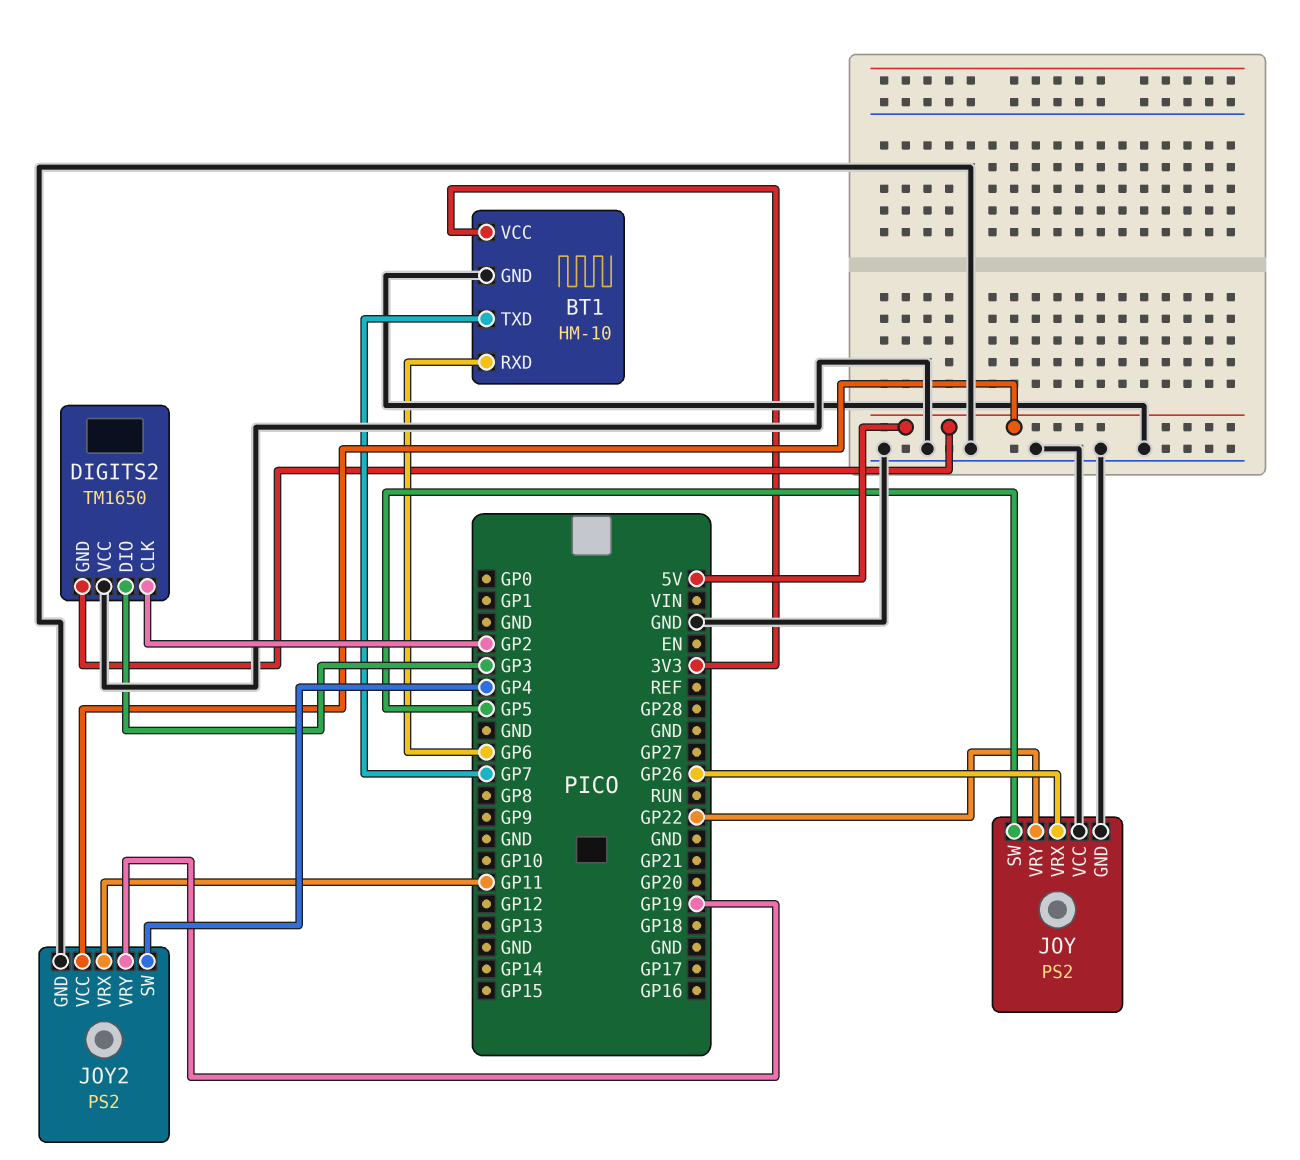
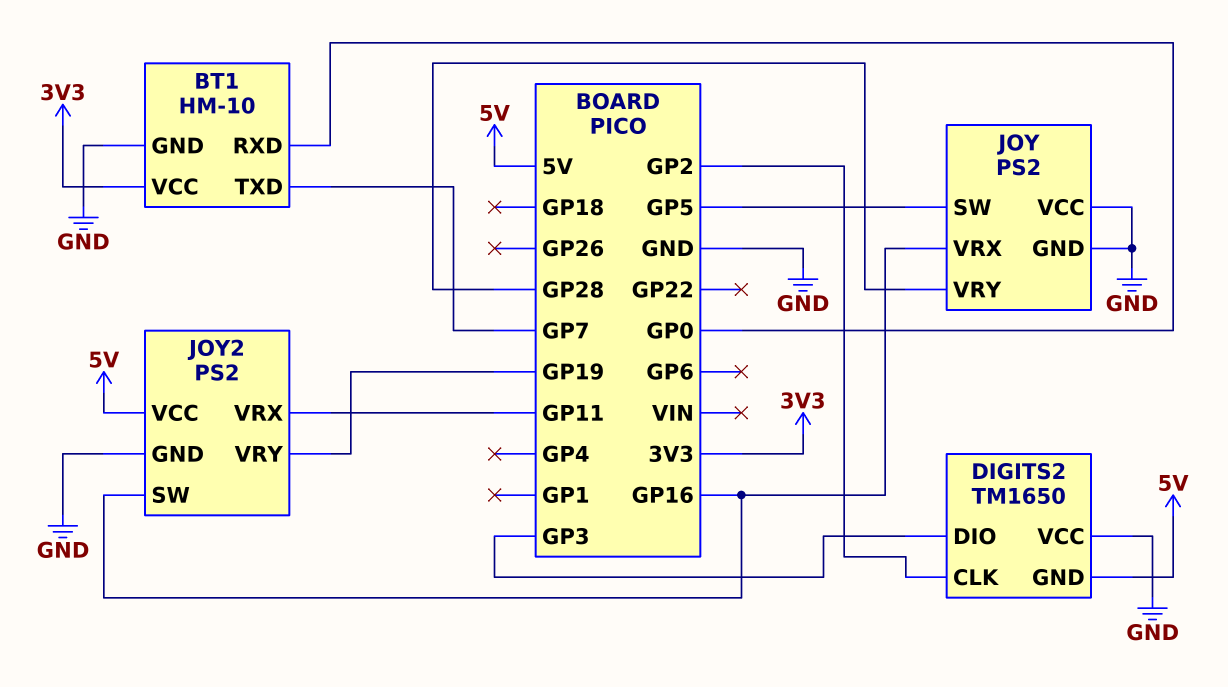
BT1 pin RXD: GP6 -> GP0
JOY pin VRX: GP26 -> GP16
JOY pin VRY: GP22 -> GP28
JOY2 pin SW: GP4 -> GP16

